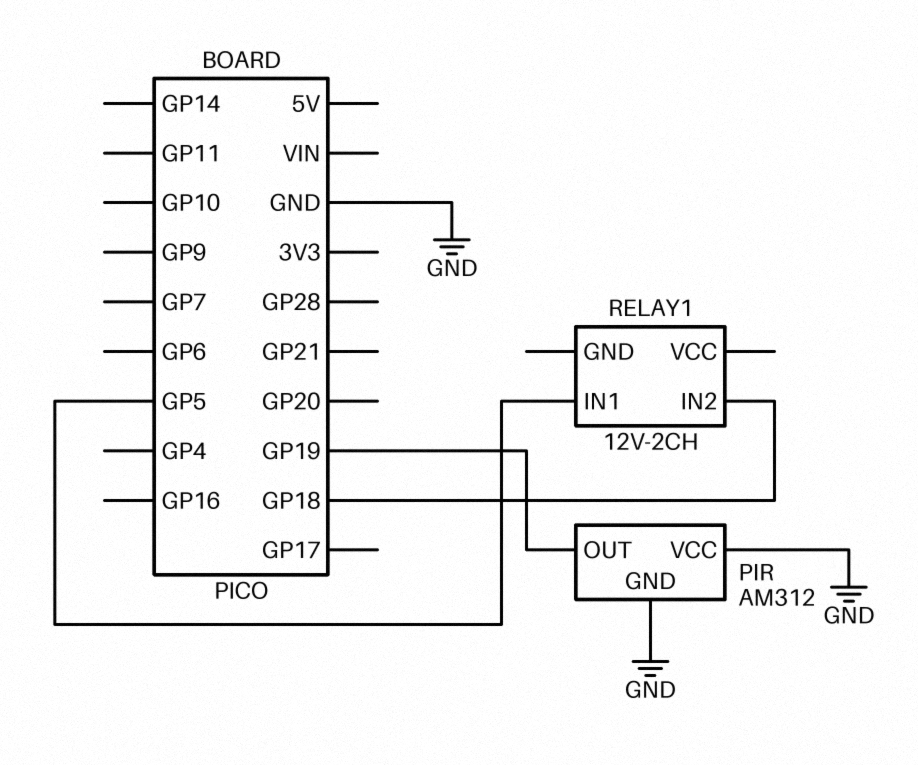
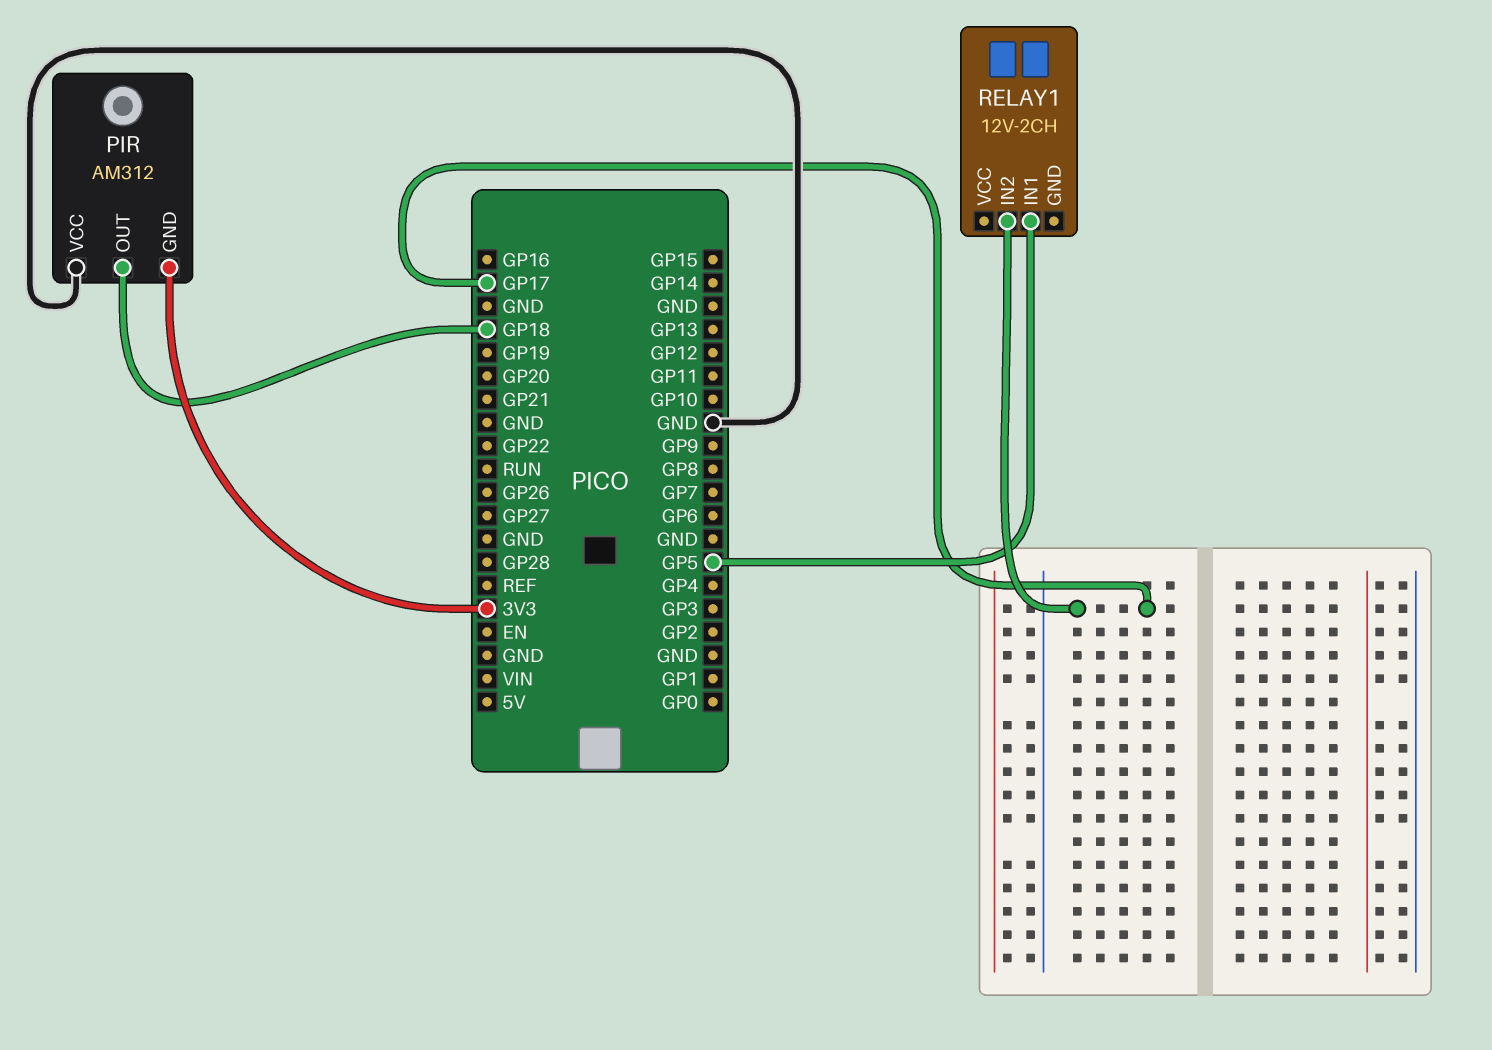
PIR pin GND: GND -> 3V3
PIR pin OUT: GP19 -> GP18
RELAY1 pin IN2: GP18 -> GP17

